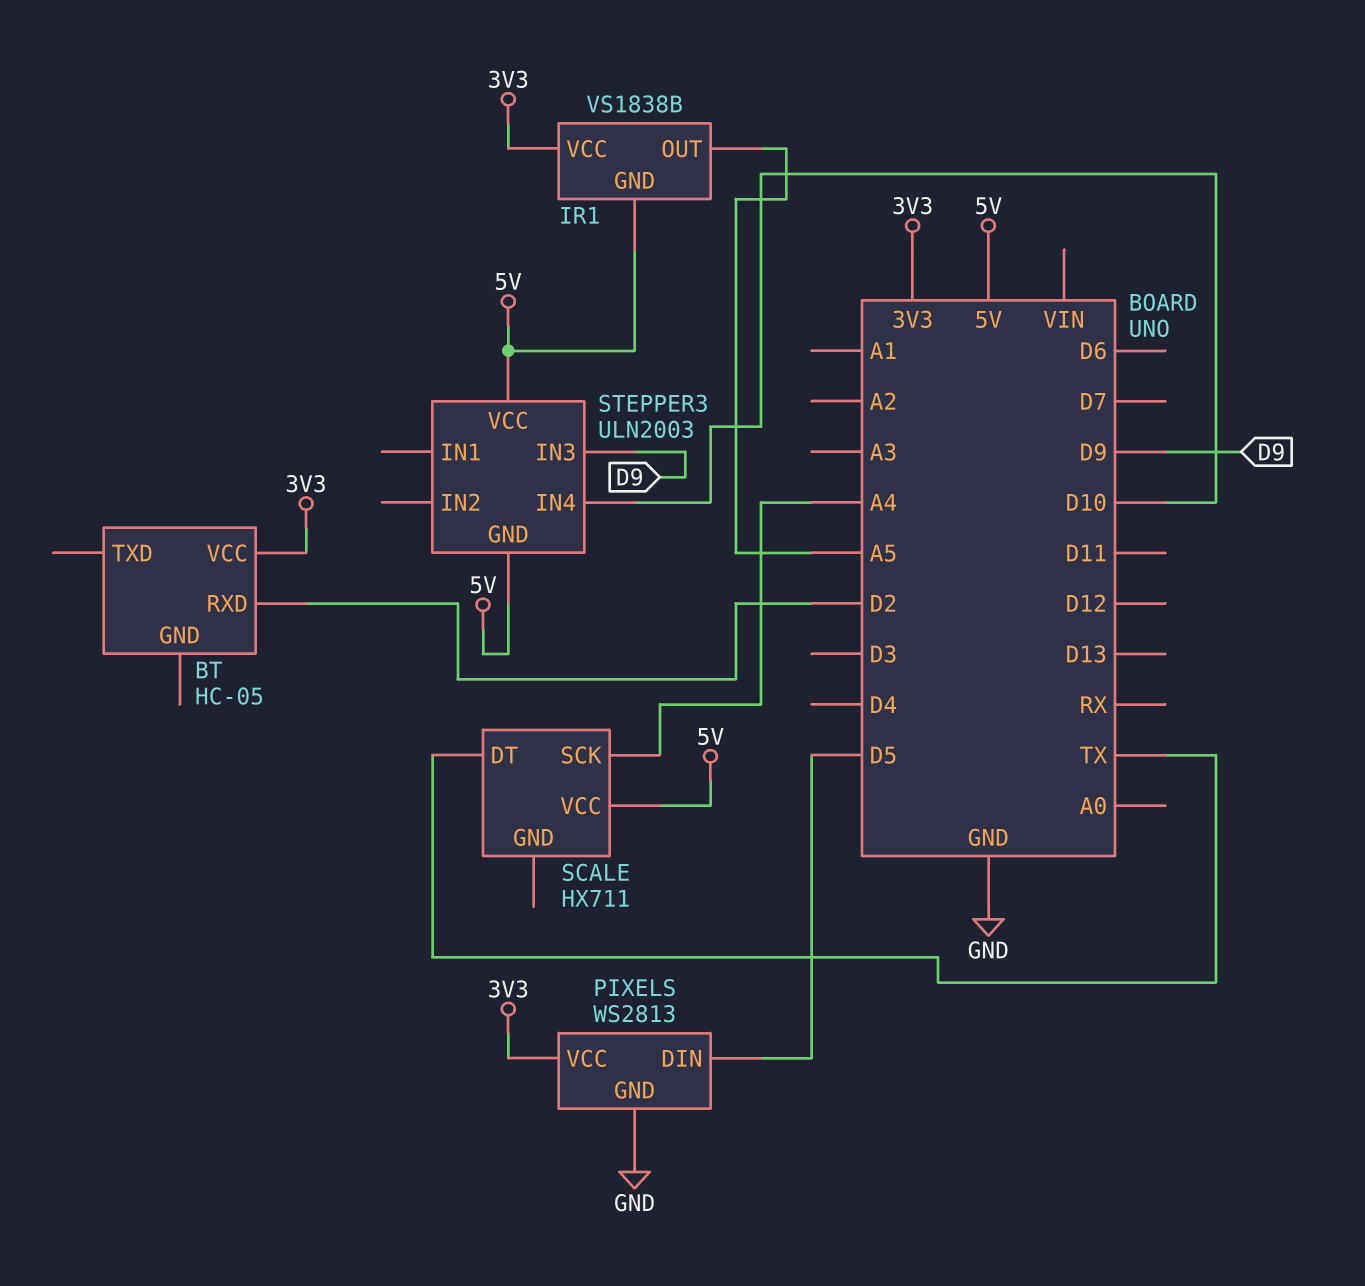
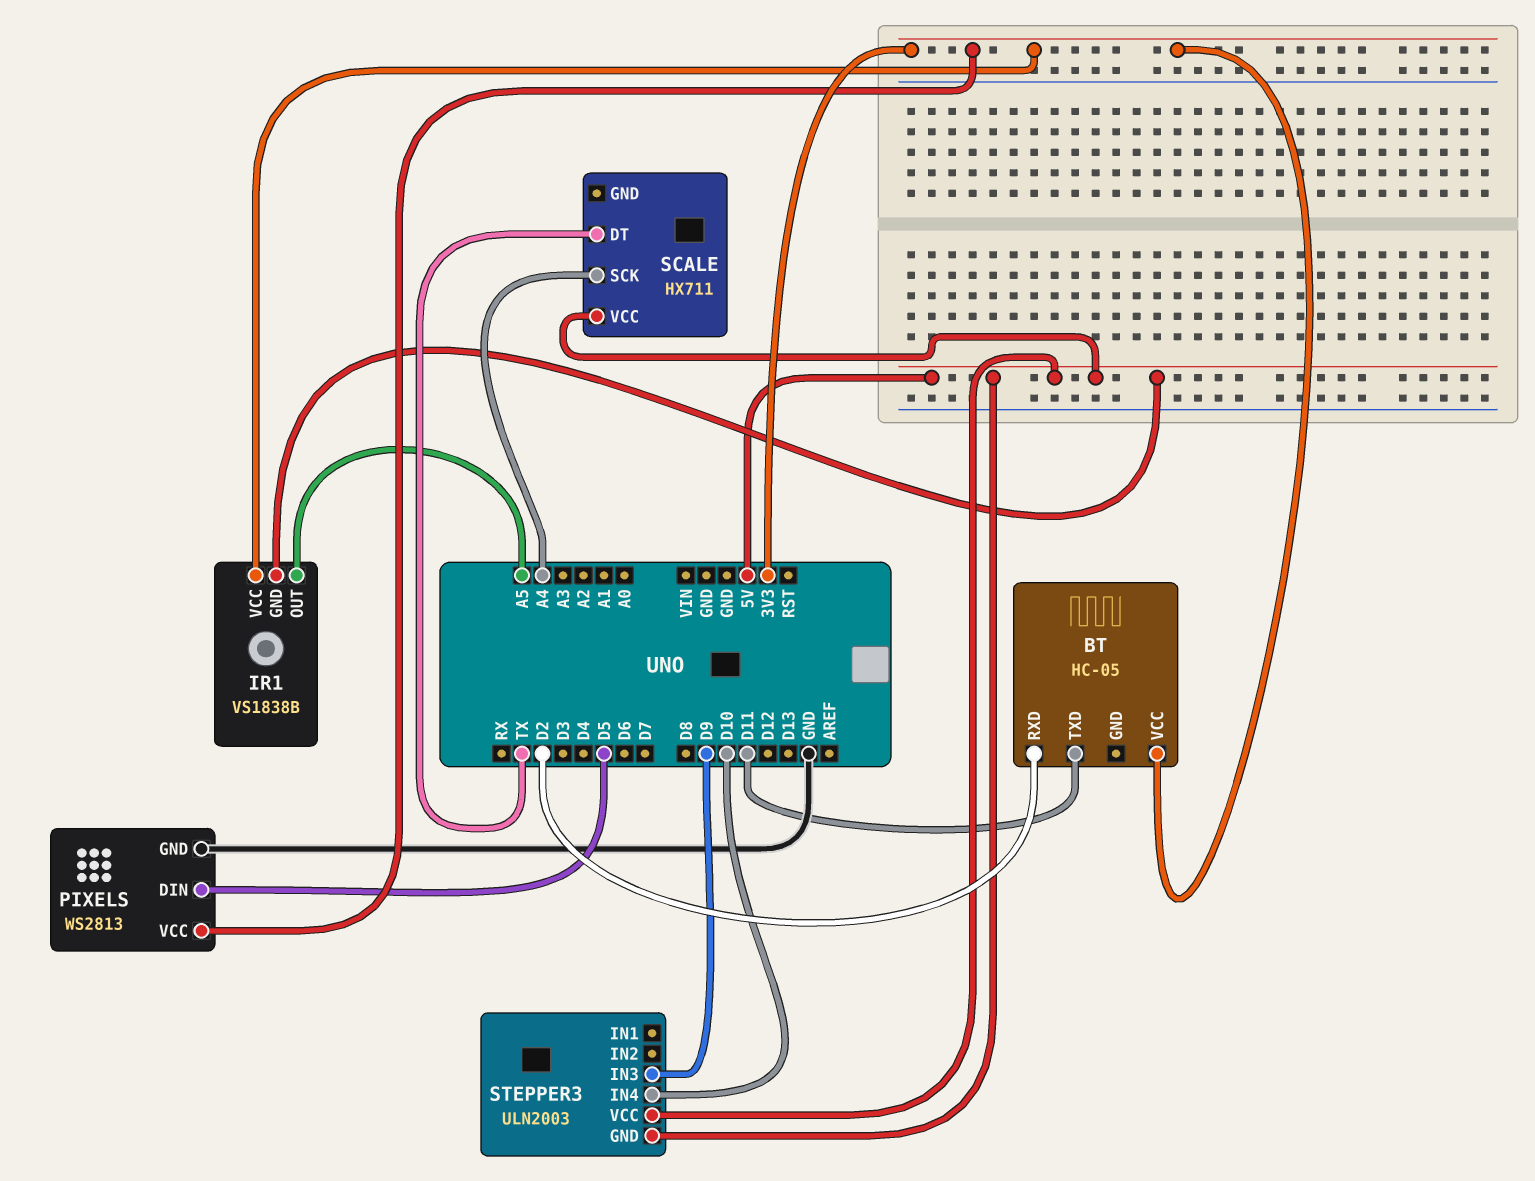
BT pin TXD: none -> D11

